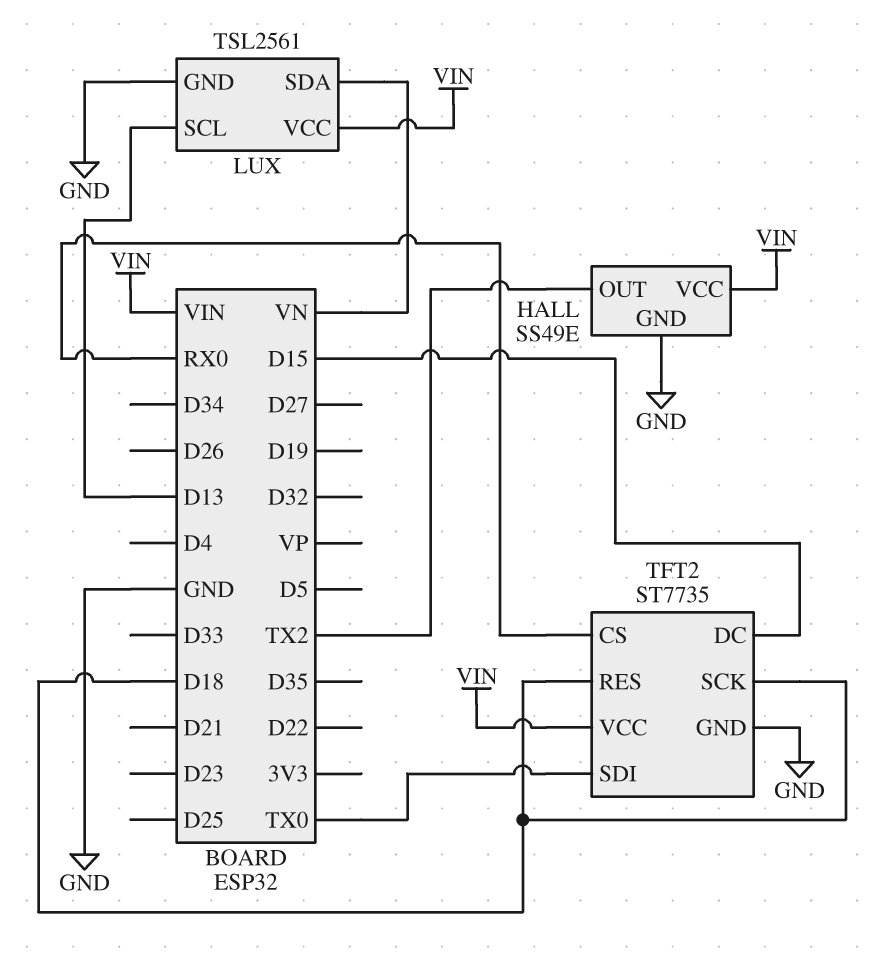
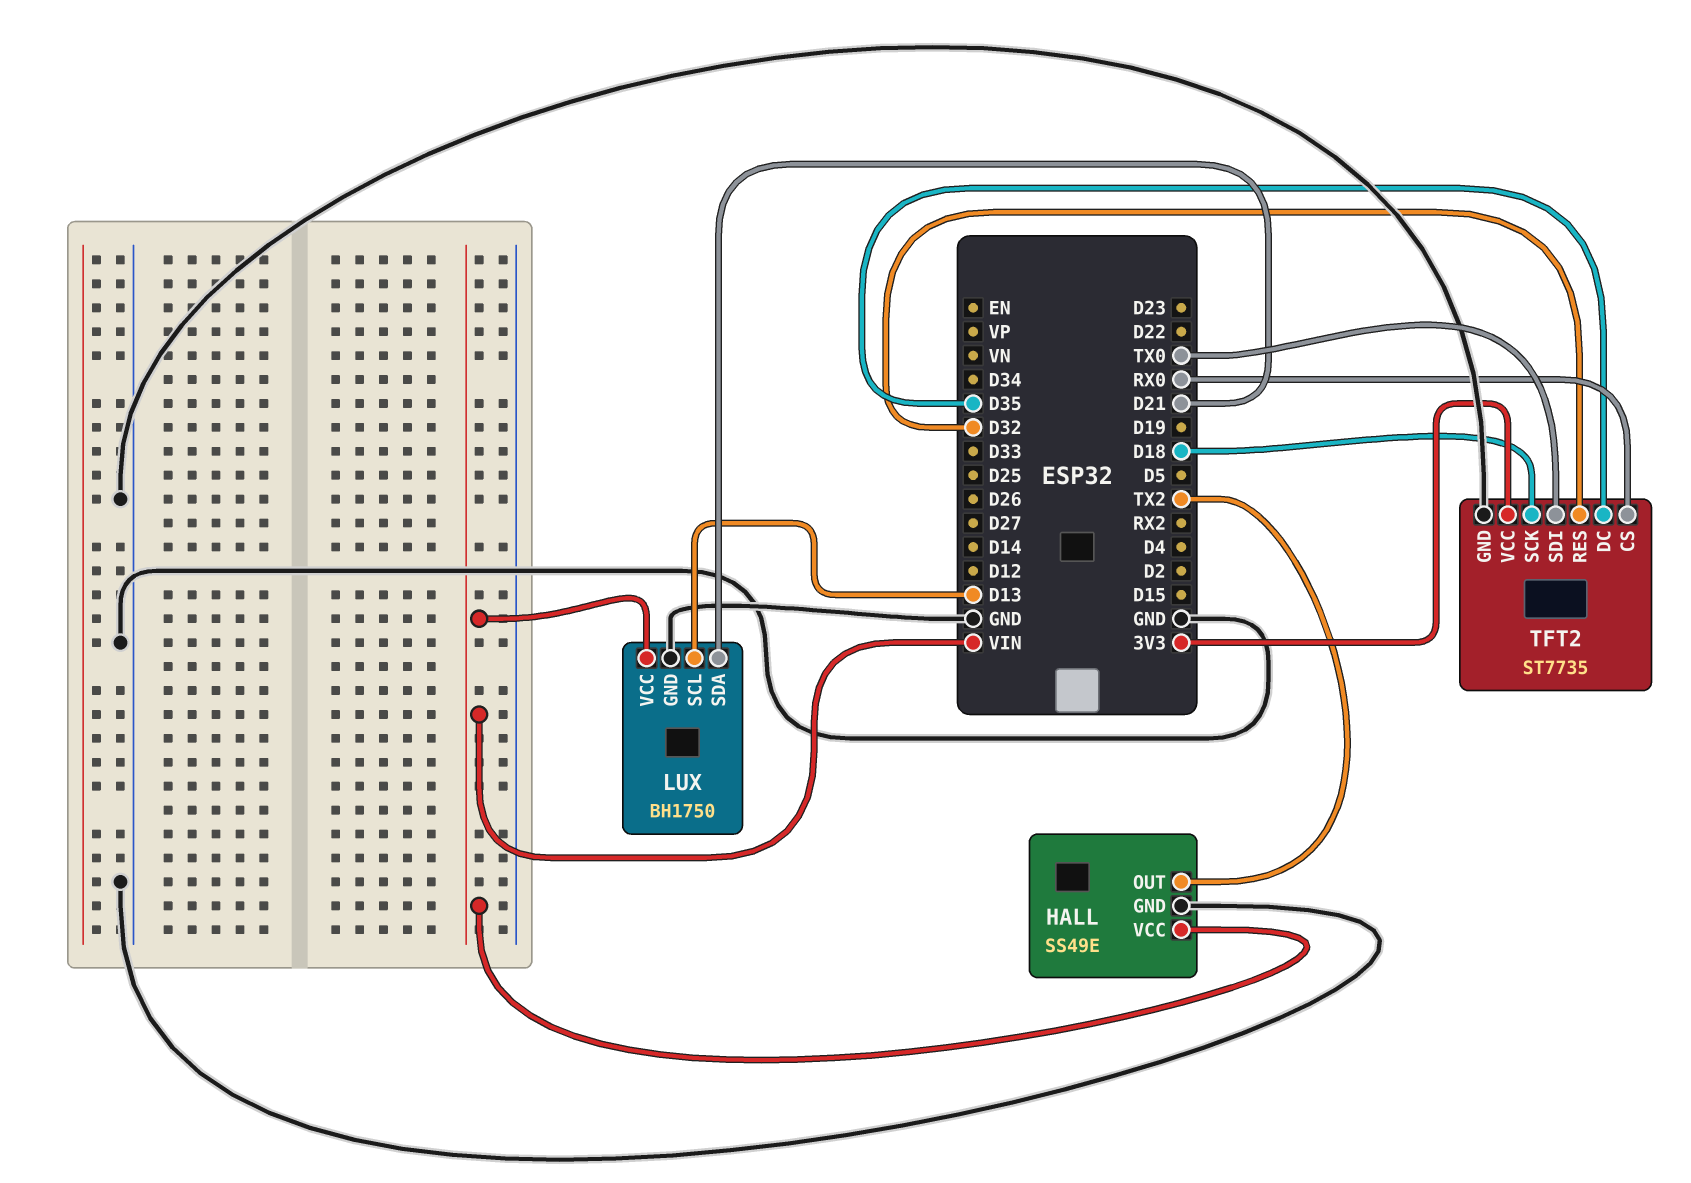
LUX: TSL2561 -> BH1750
LUX pin SDA: VN -> D21
TFT2 pin DC: D15 -> D35
TFT2 pin RES: D18 -> D32
TFT2 pin VCC: VIN -> 3V3

